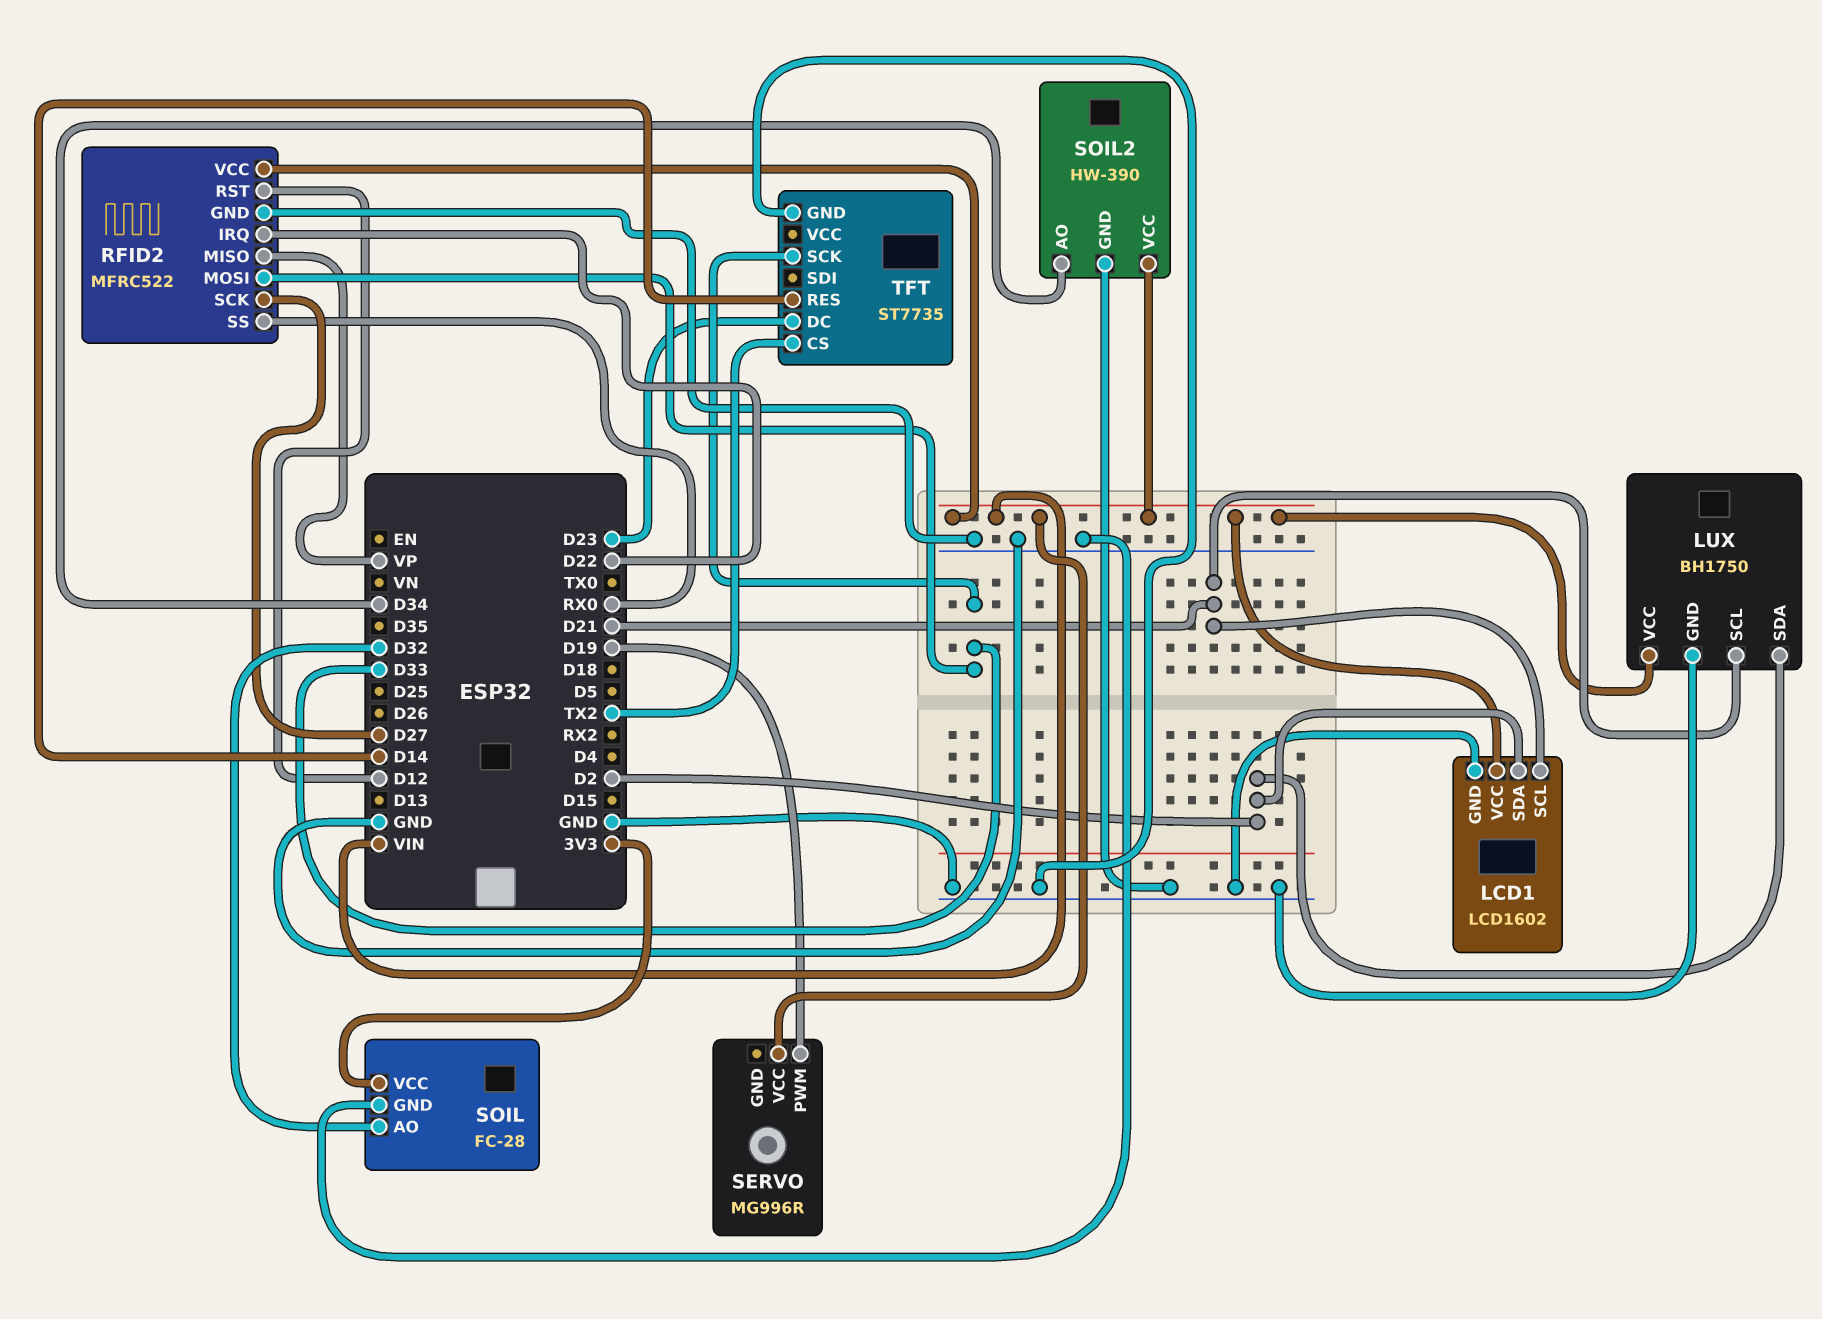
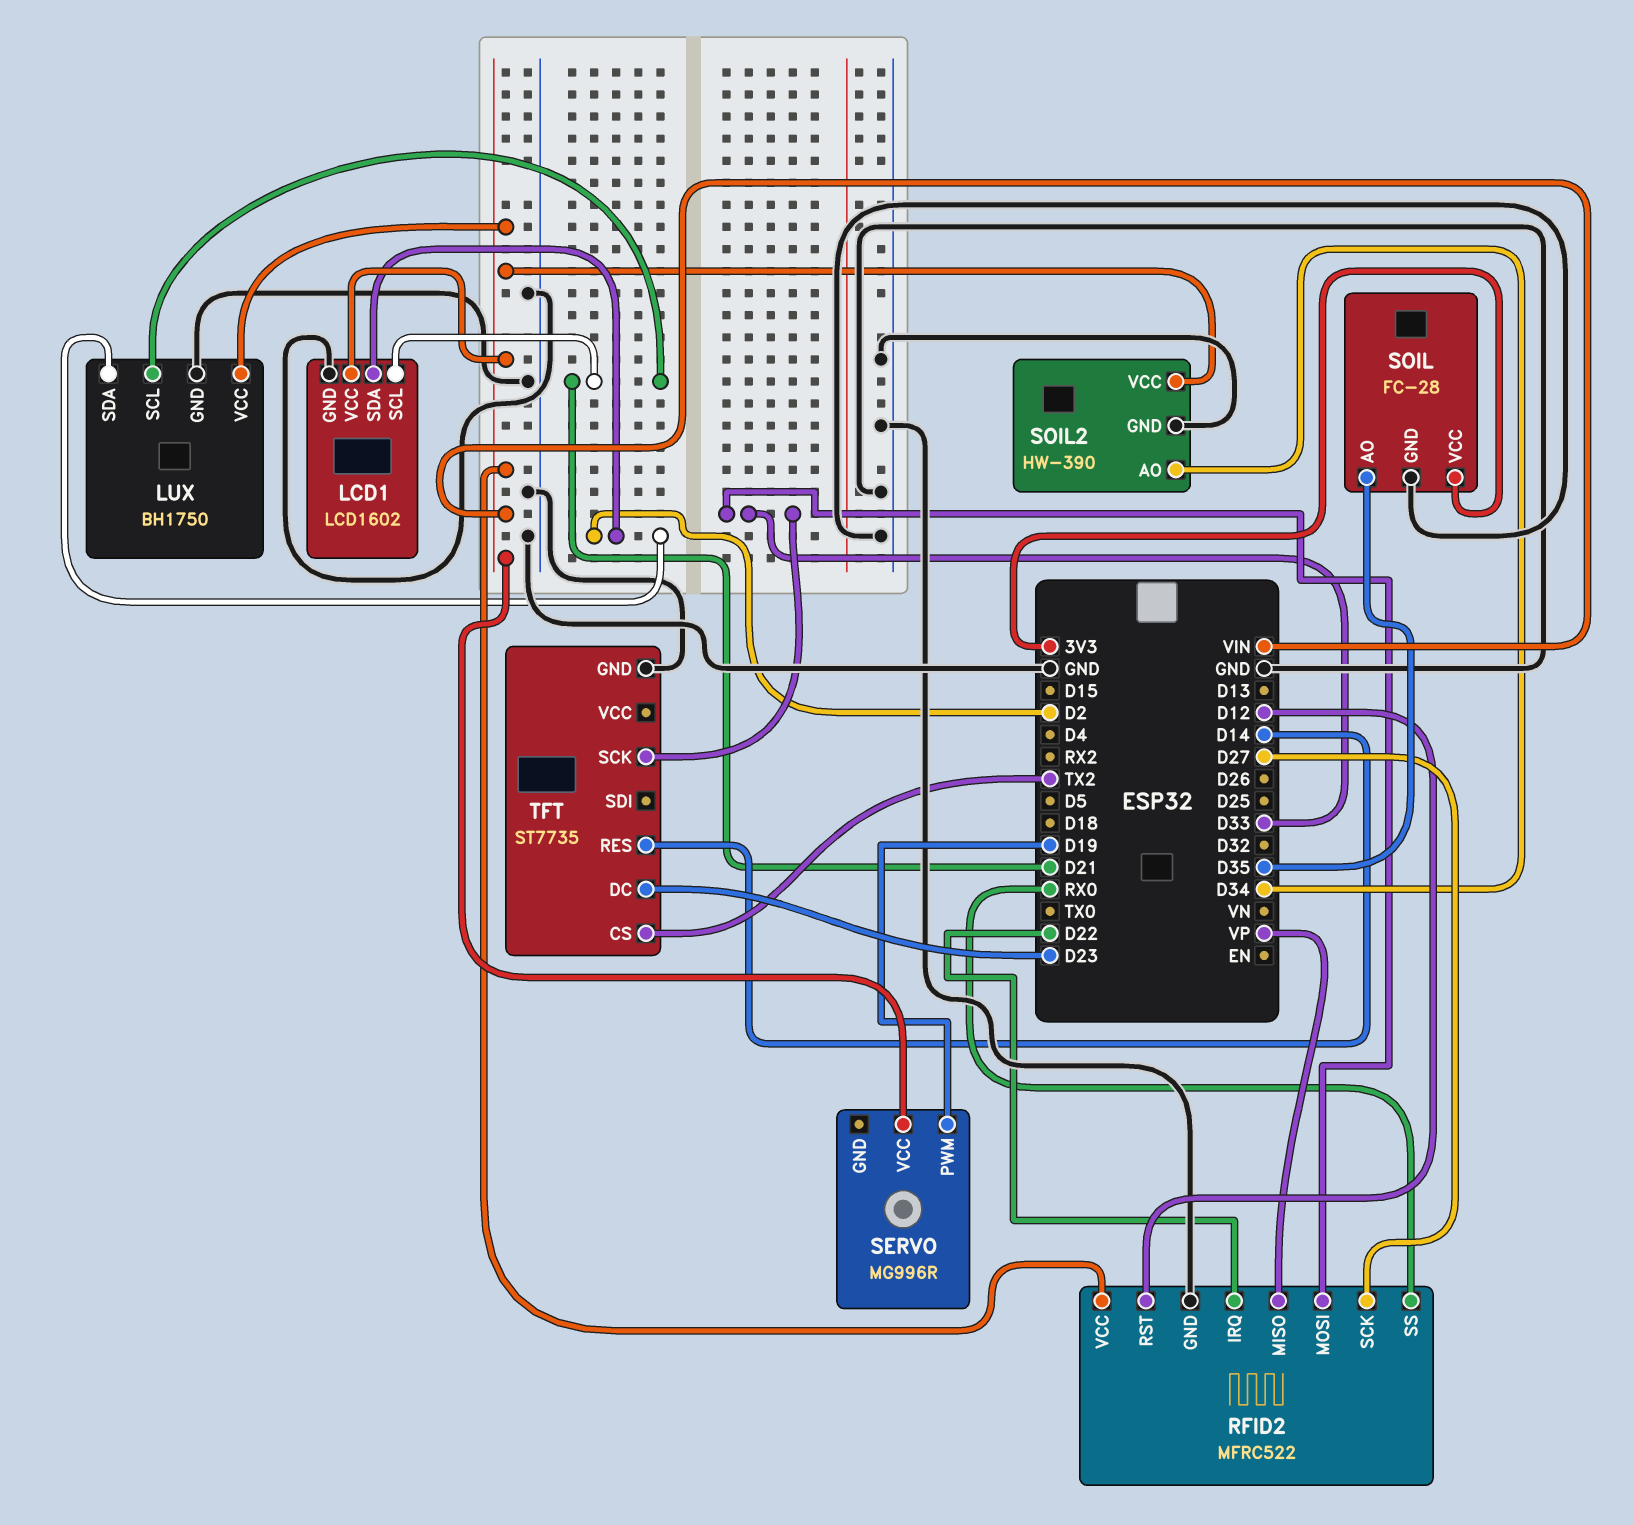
SOIL pin AO: D32 -> D35

